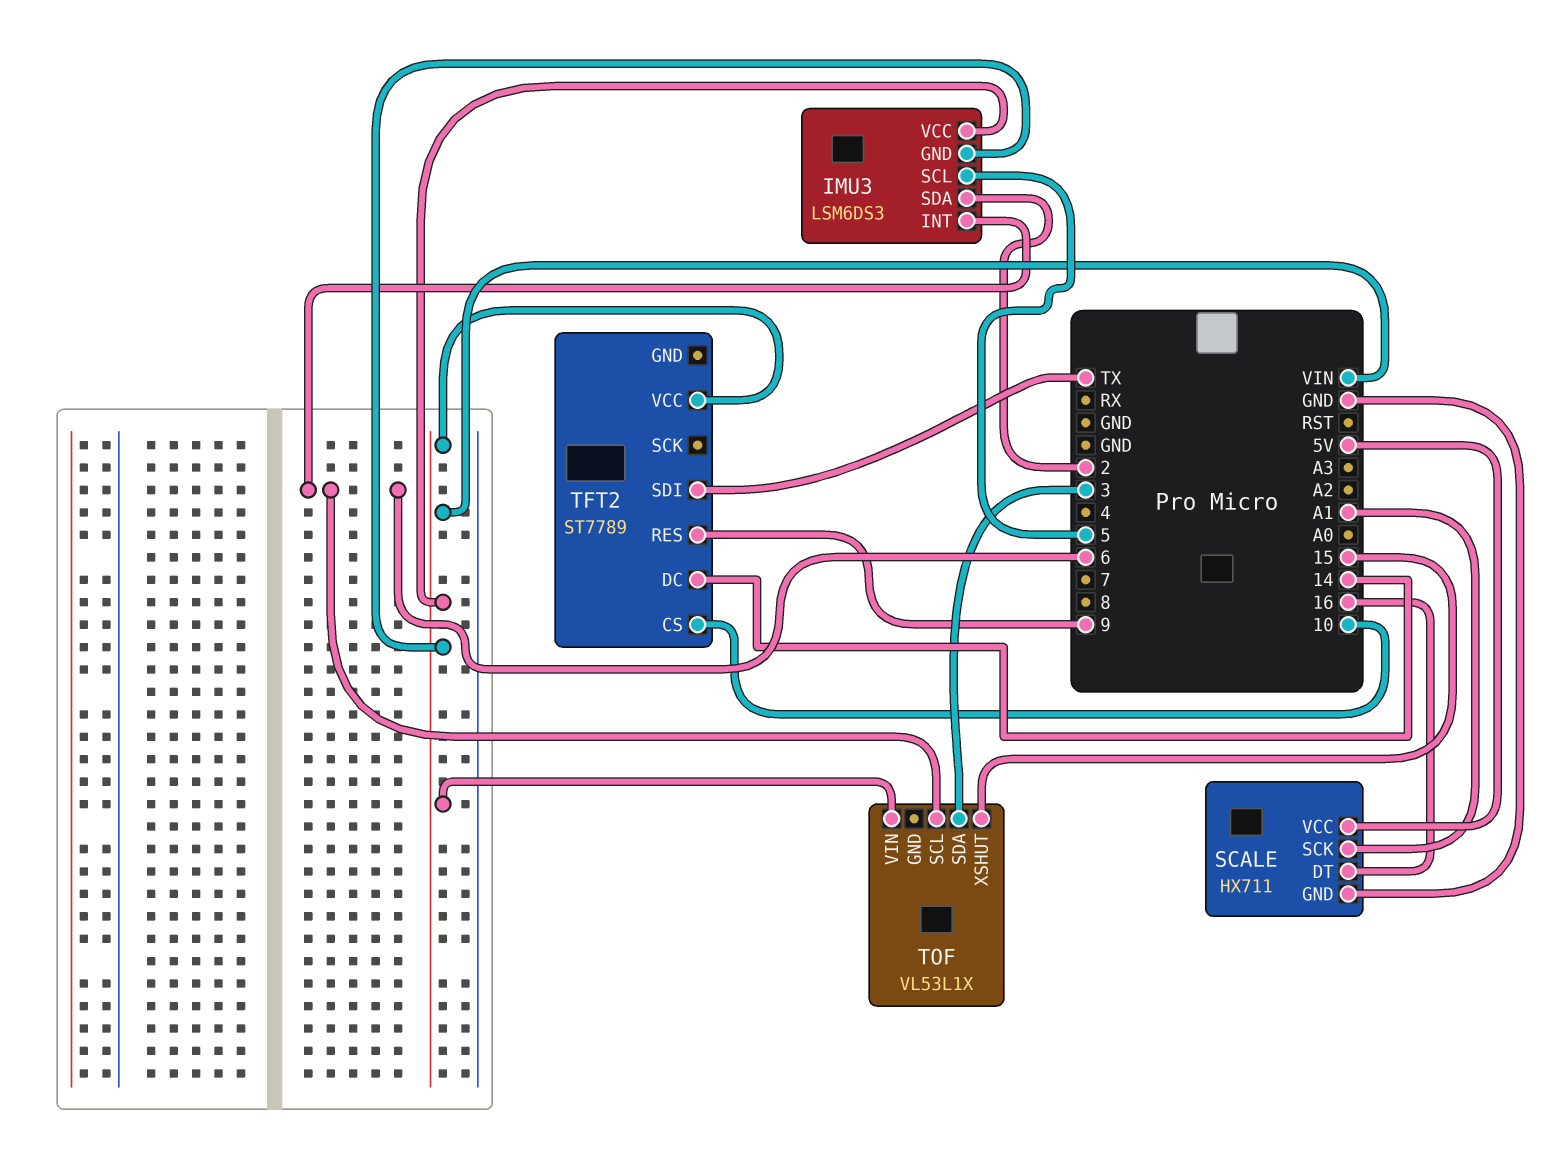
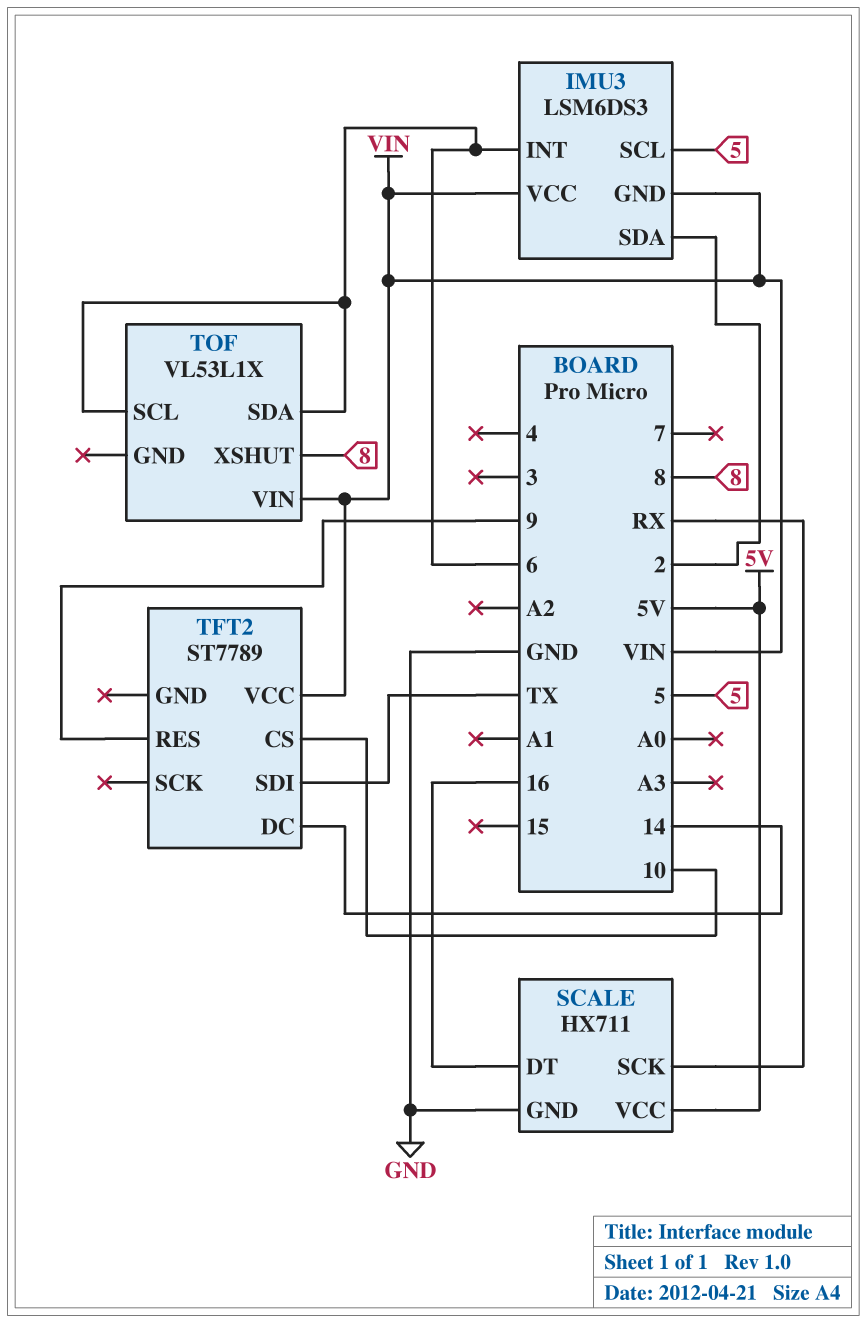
SCALE pin SCK: A1 -> RX
TOF pin SDA: 3 -> 6
TOF pin XSHUT: 15 -> 8

